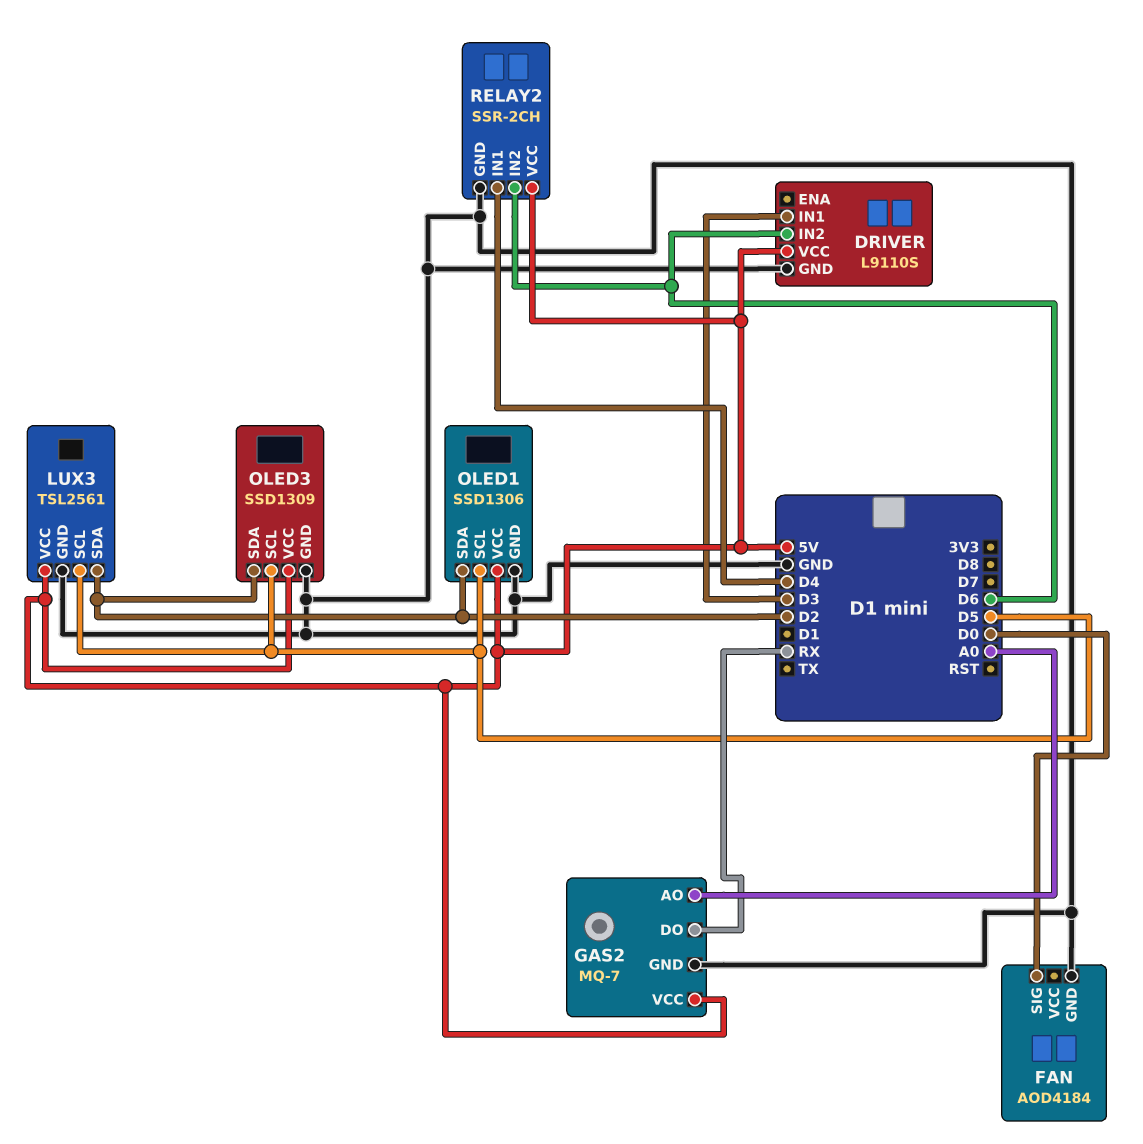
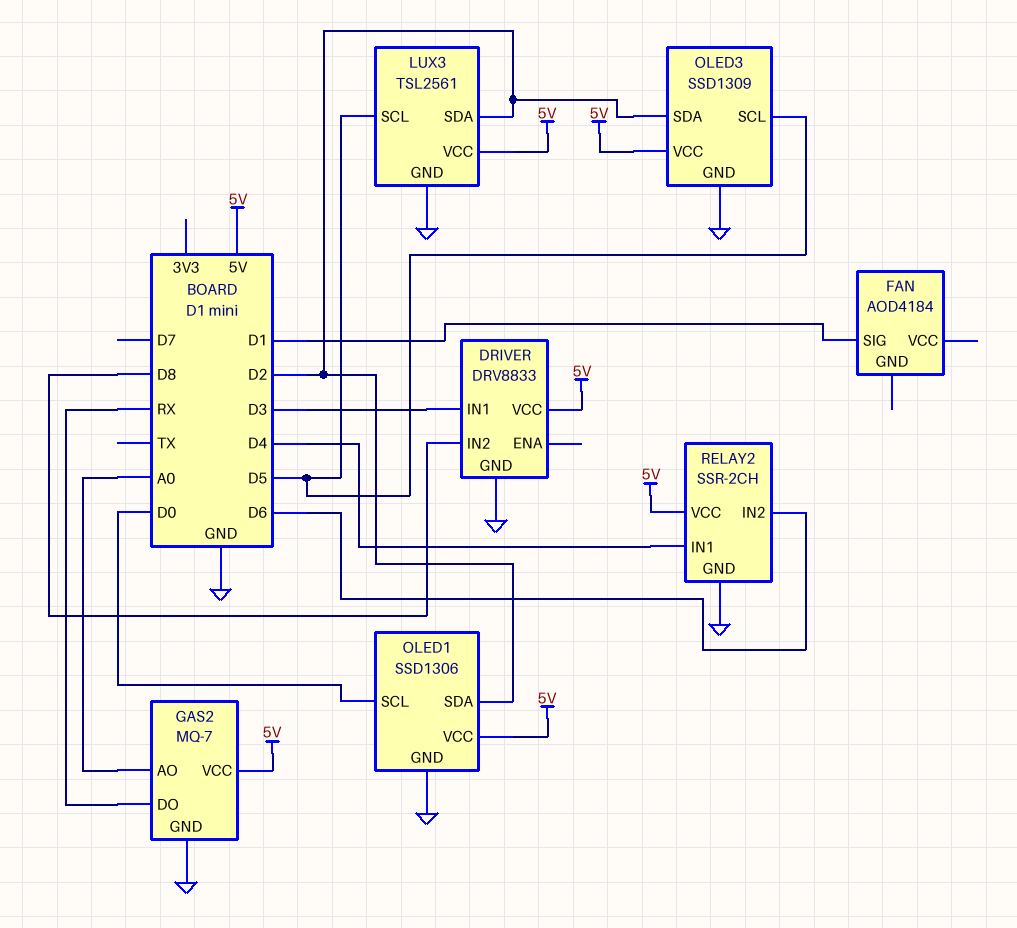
DRIVER: L9110S -> DRV8833
DRIVER pin IN2: D6 -> D8
FAN pin GND: GND -> none
FAN pin SIG: D0 -> D1
OLED1 pin SCL: D5 -> D0

